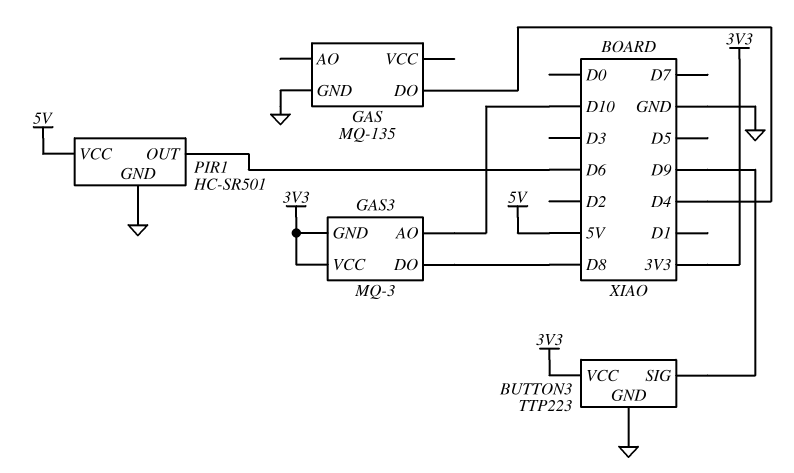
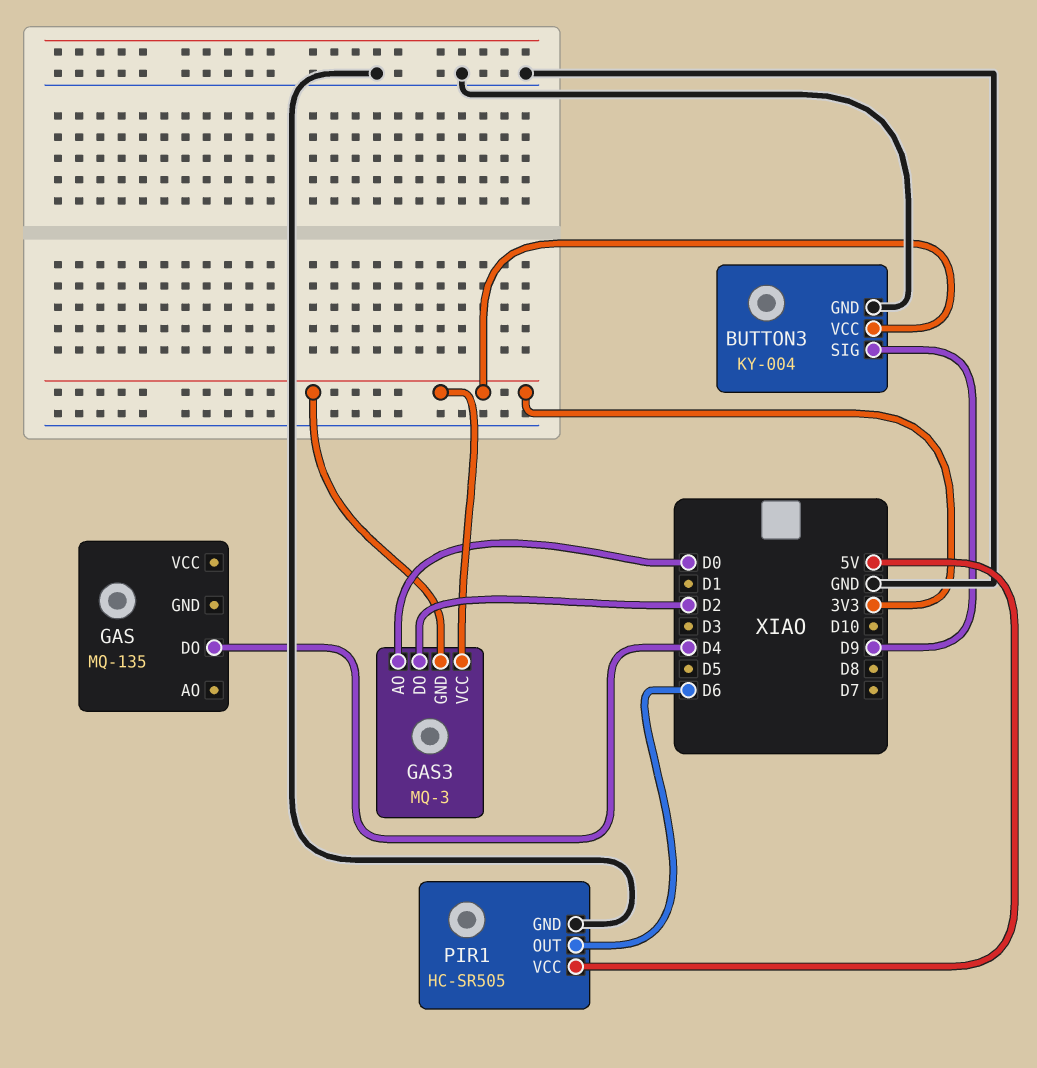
BUTTON3: TTP223 -> KY-004
GAS pin GND: GND -> none
GAS3 pin AO: D10 -> D0
GAS3 pin DO: D8 -> D2
PIR1: HC-SR501 -> HC-SR505

